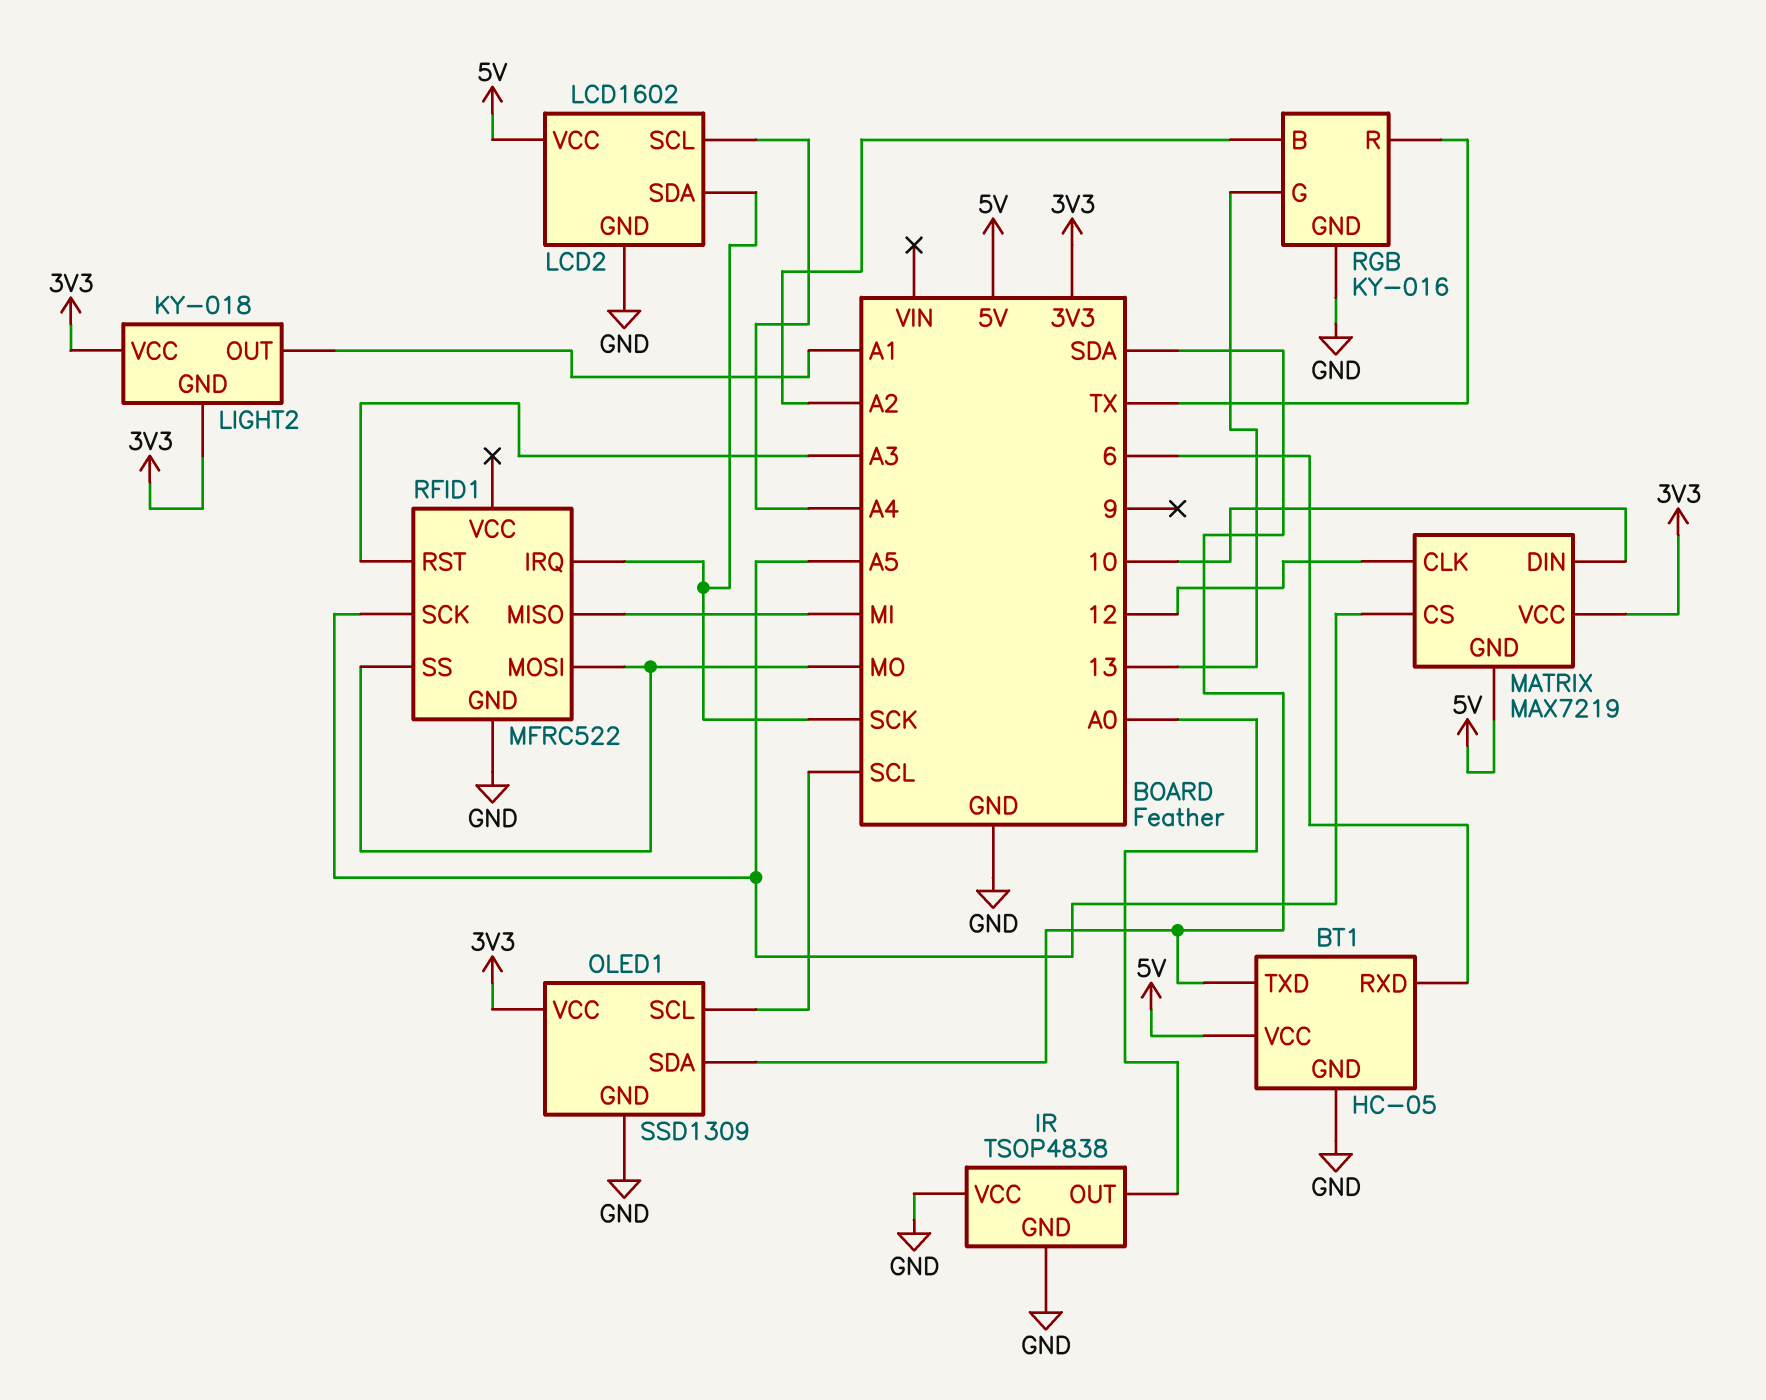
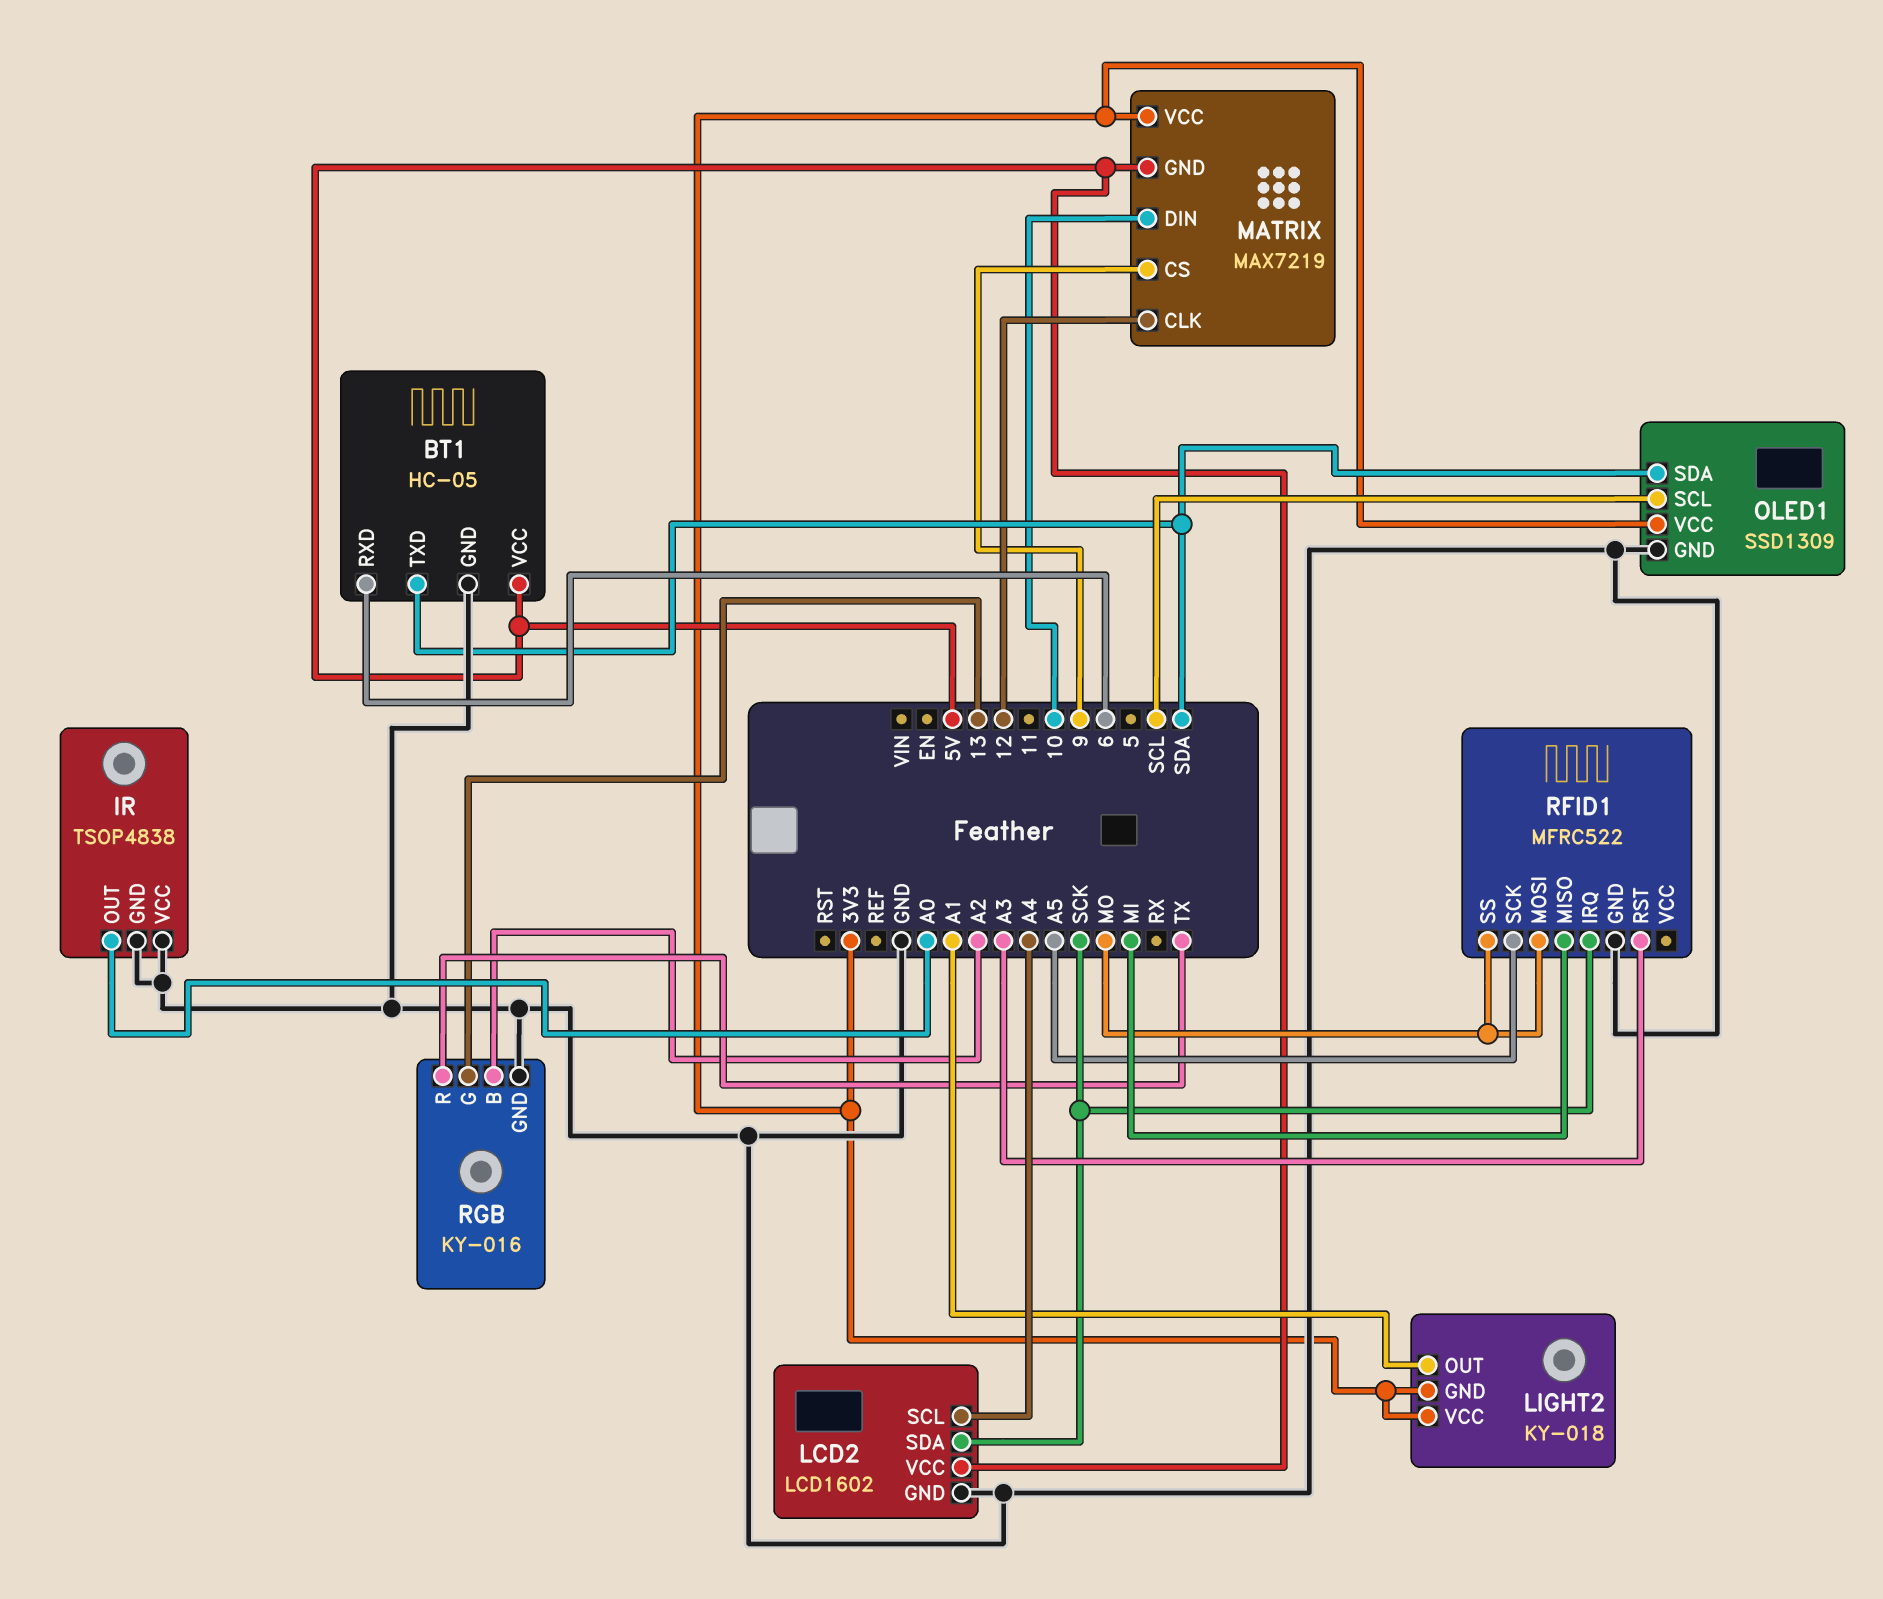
MATRIX pin CS: A5 -> 9

